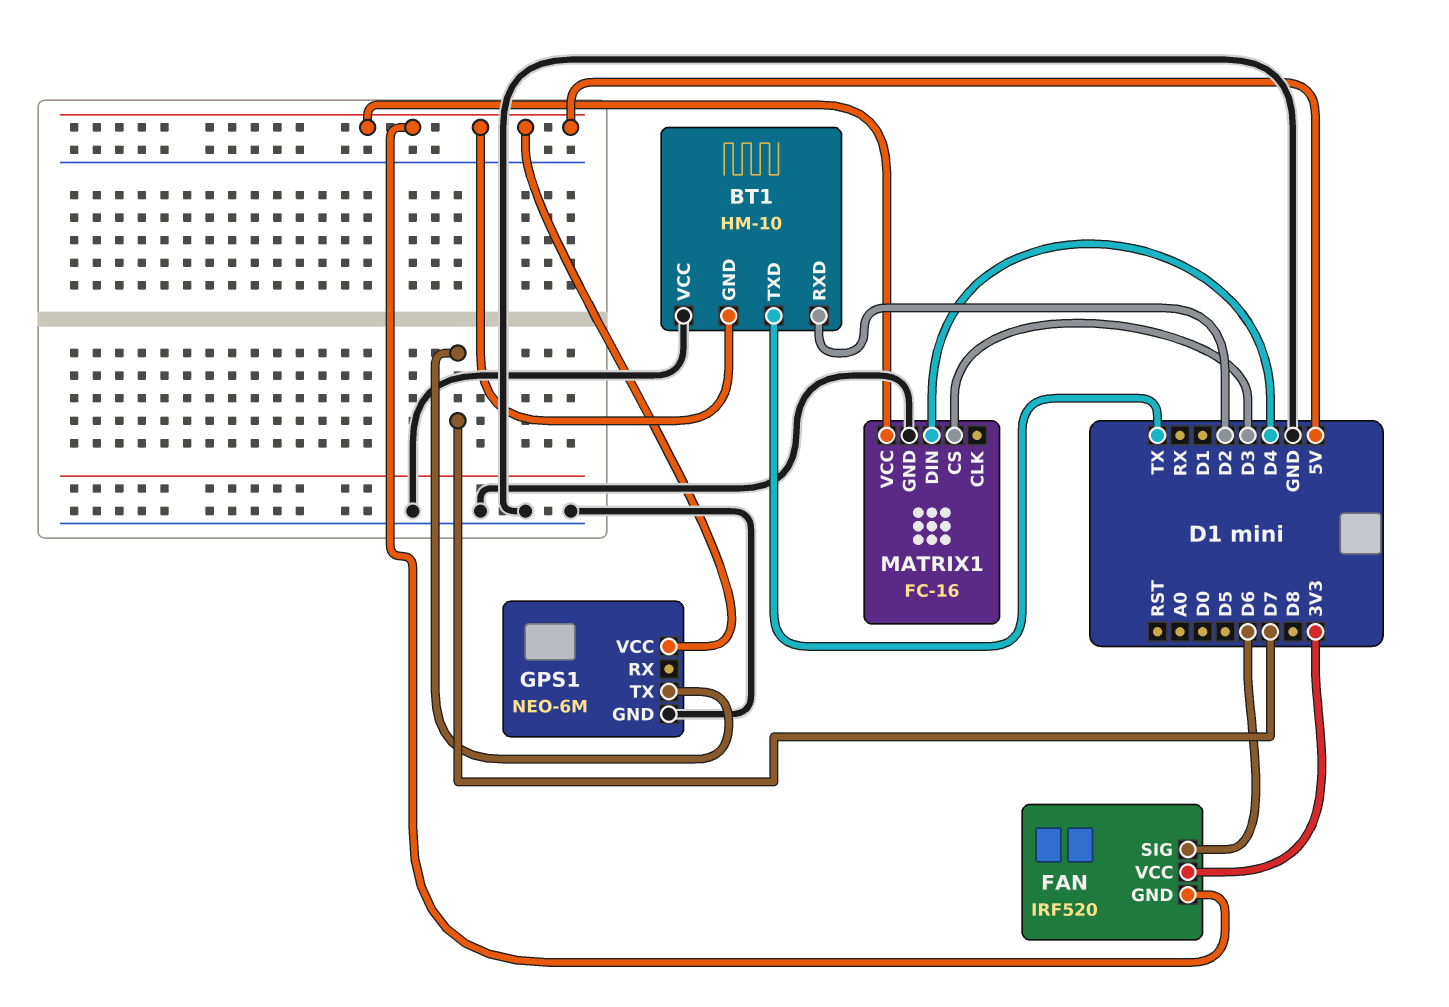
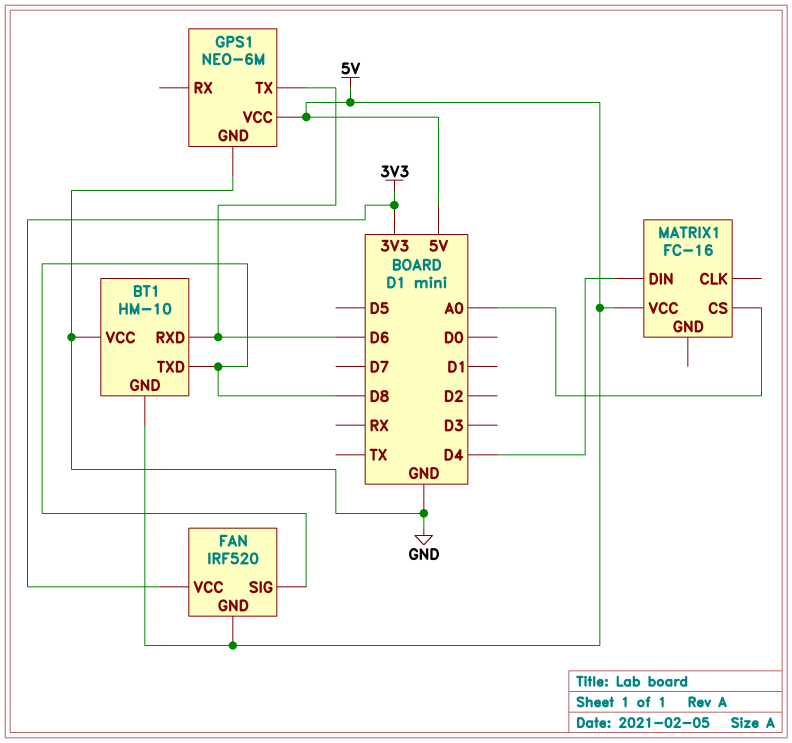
BT1 pin RXD: D2 -> D6
BT1 pin TXD: TX -> D8
FAN pin SIG: D6 -> D8
GPS1 pin TX: D7 -> D6
MATRIX1 pin CS: D3 -> A0
MATRIX1 pin GND: GND -> none

